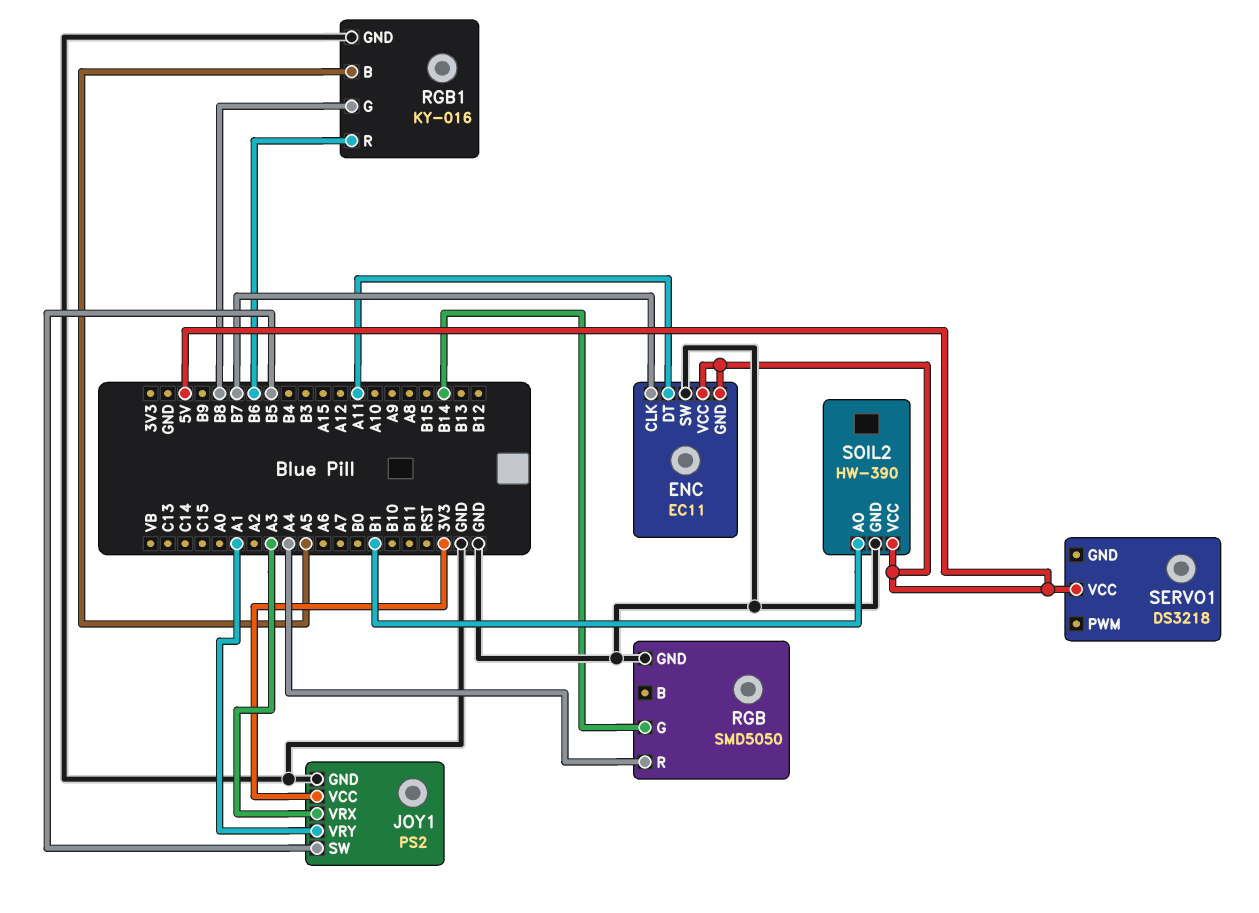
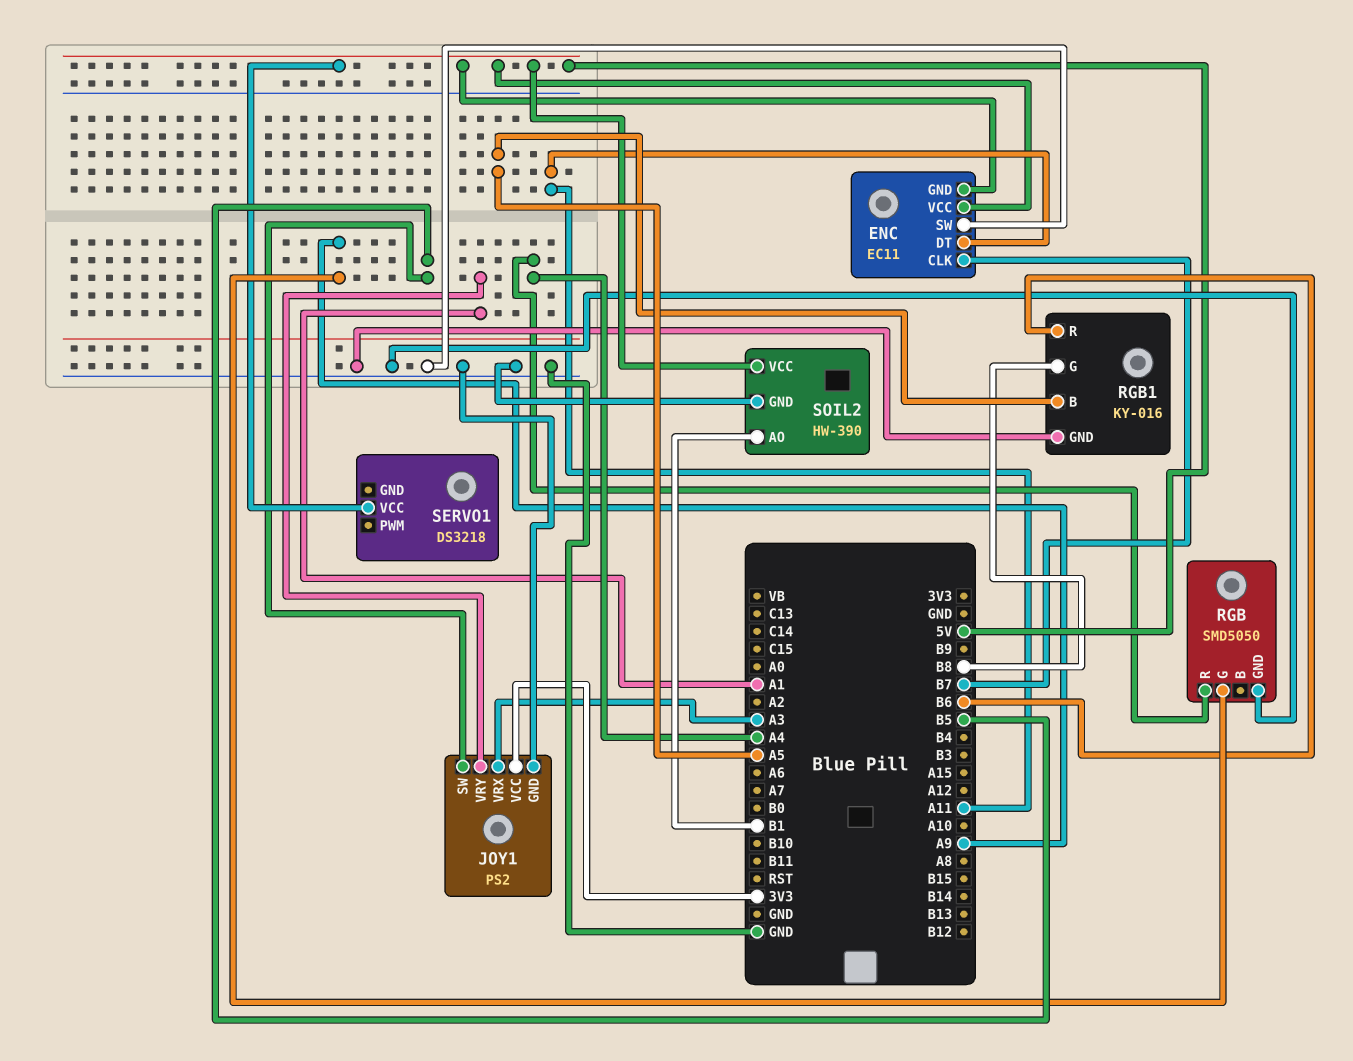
RGB pin G: B14 -> A9

